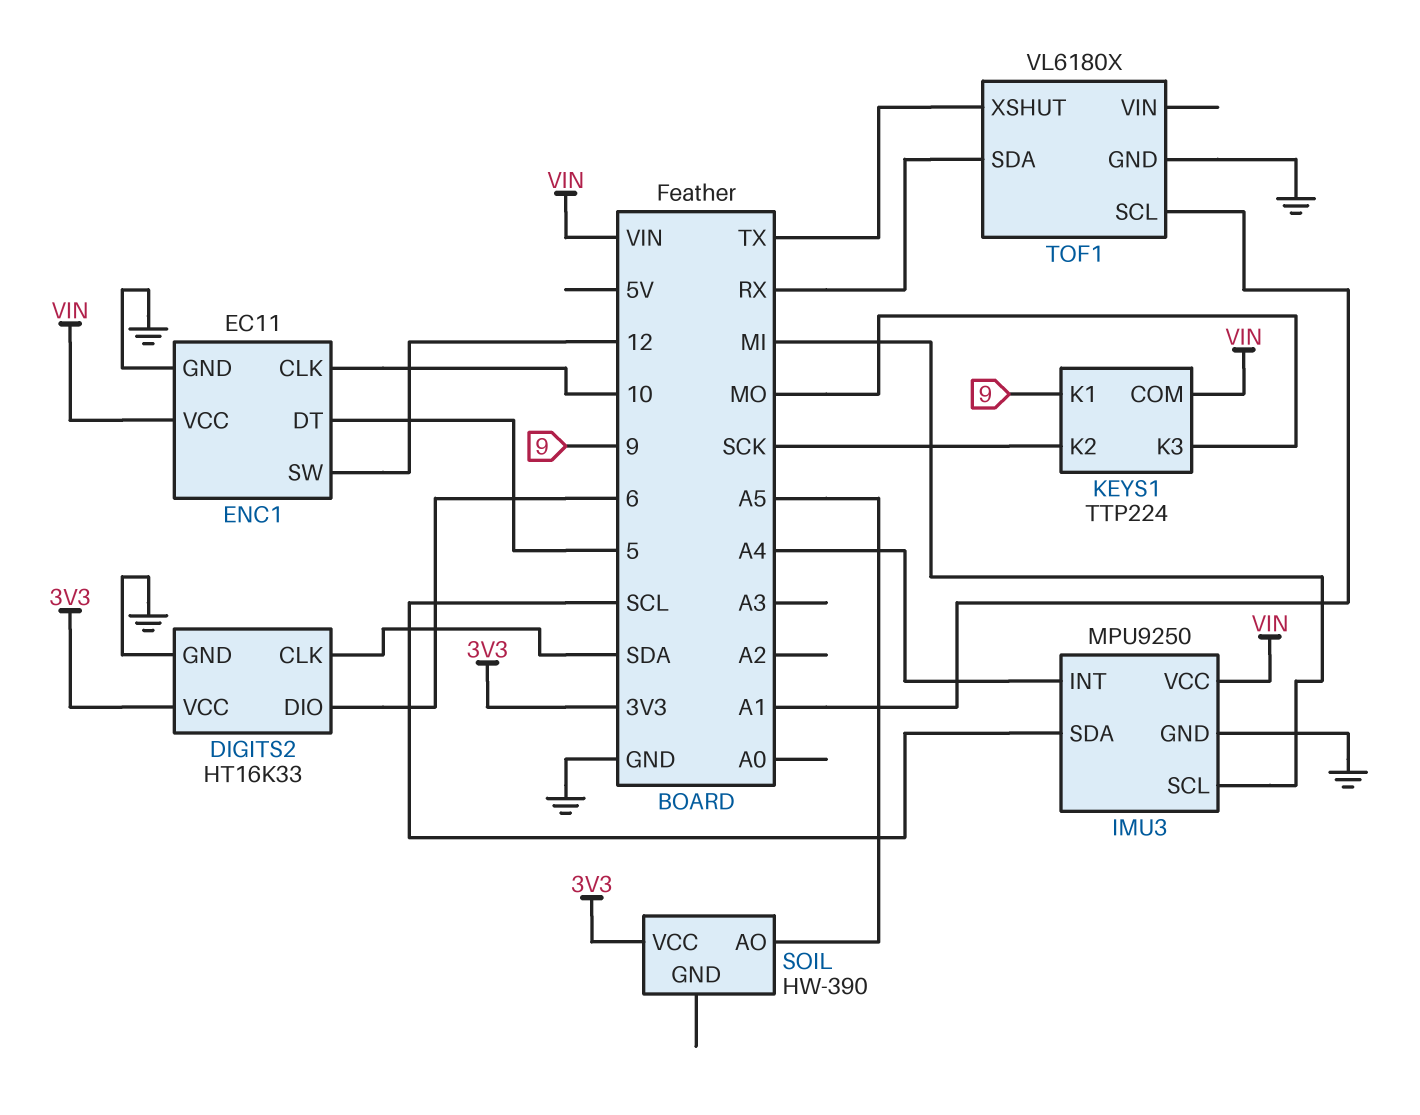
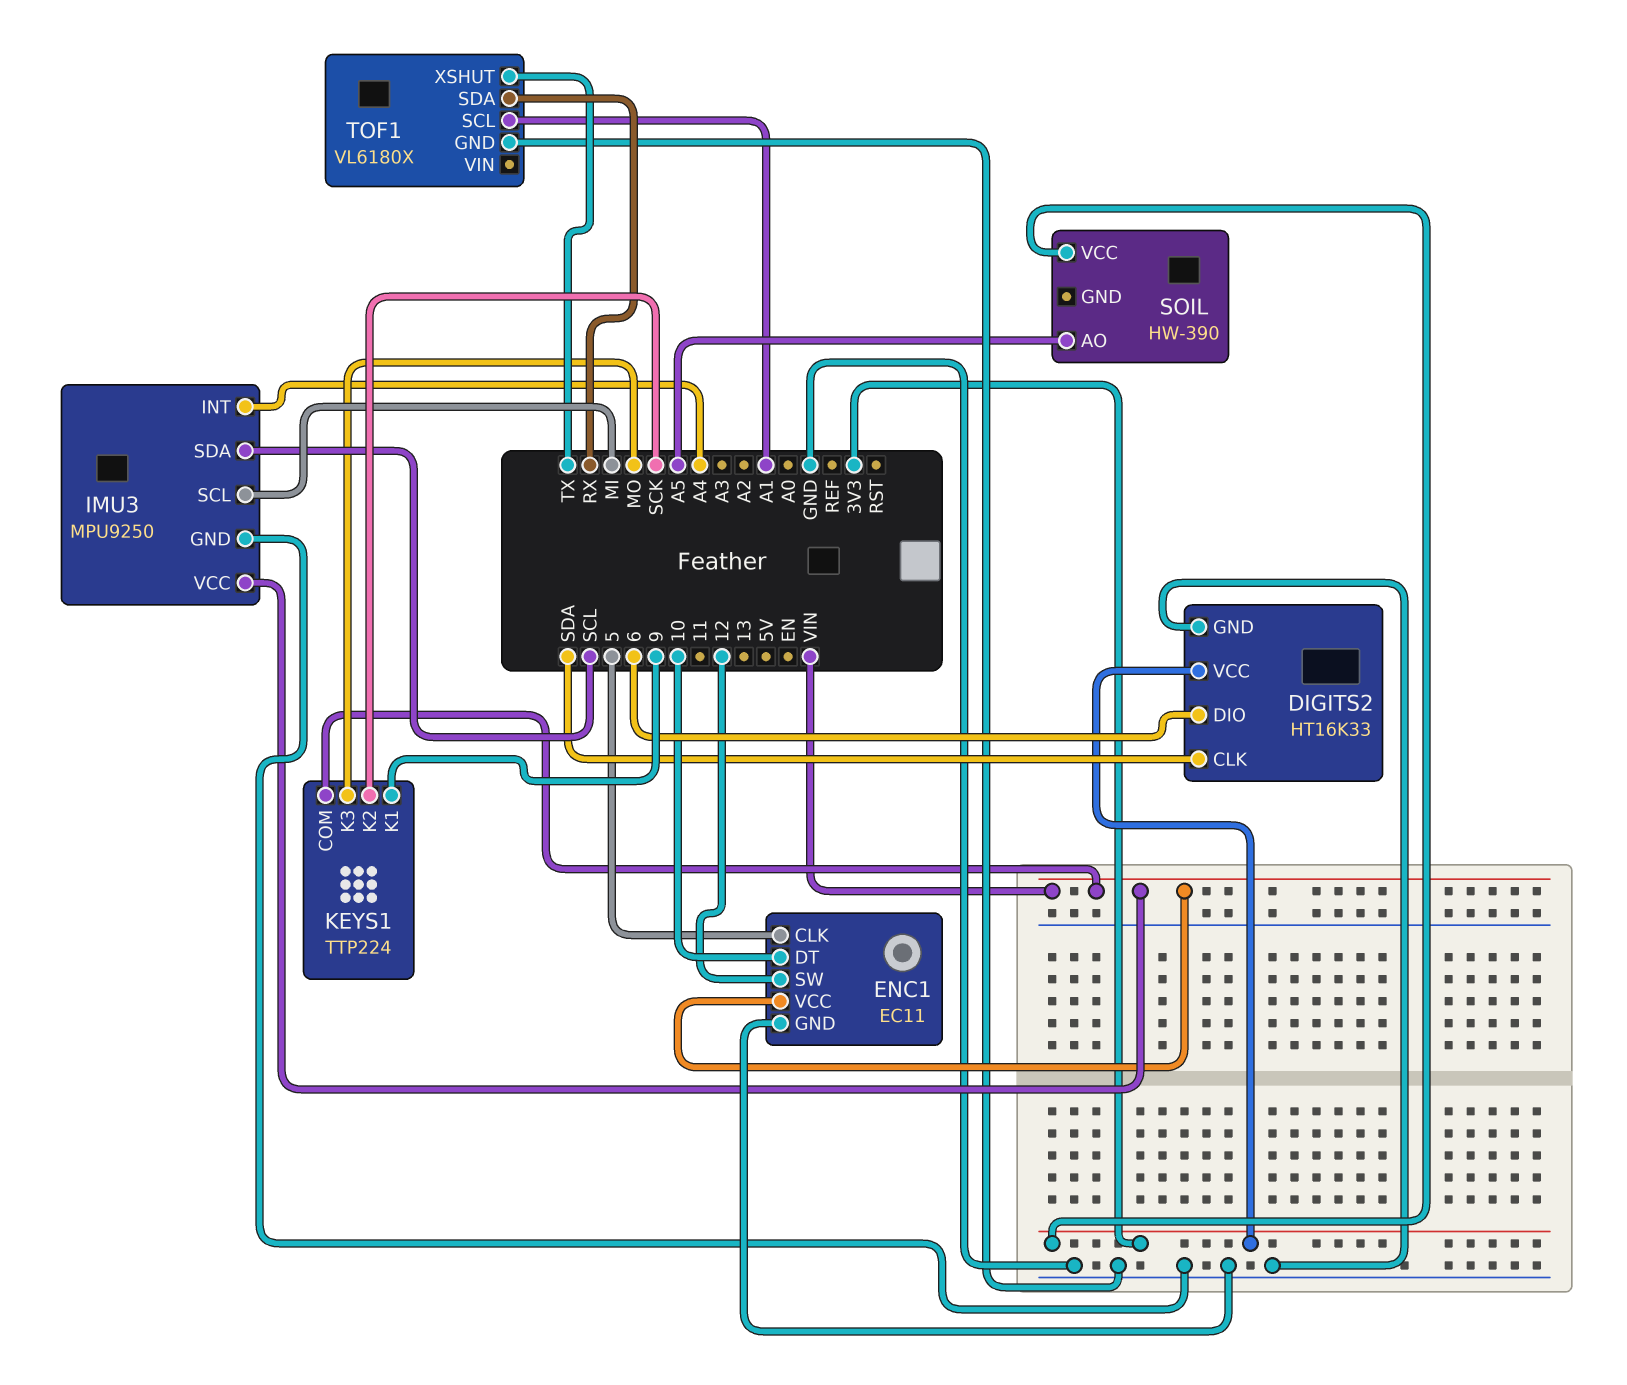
ENC1 pin CLK: 10 -> 5
ENC1 pin DT: 5 -> 10

